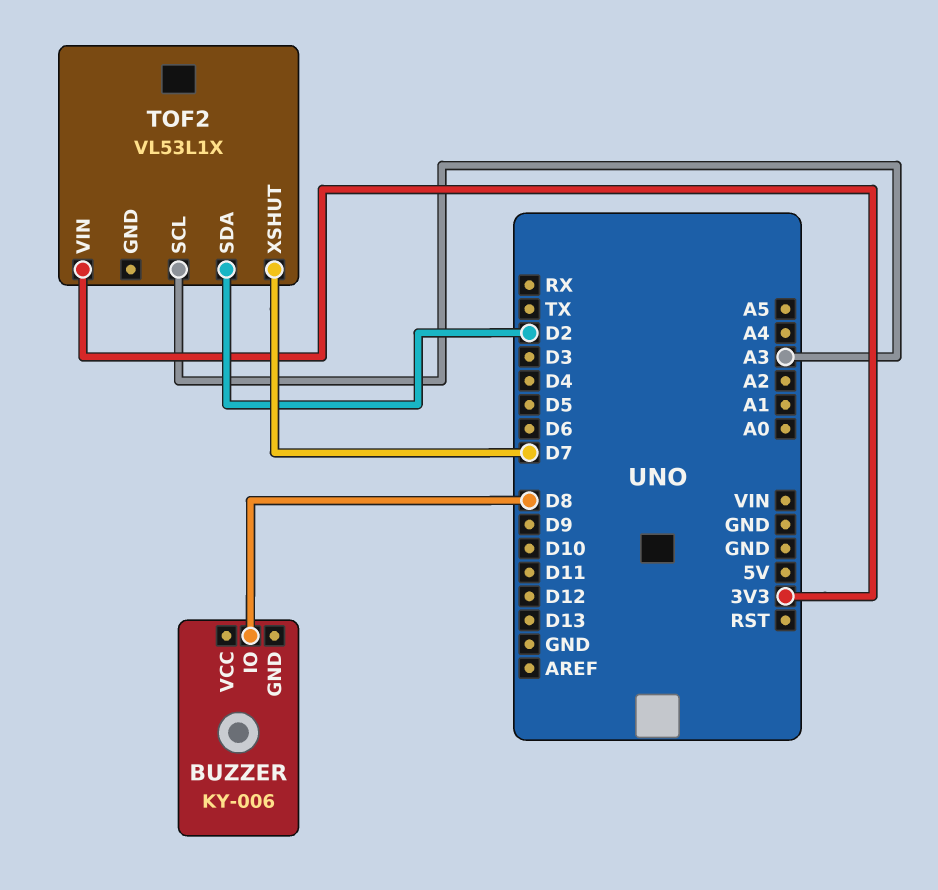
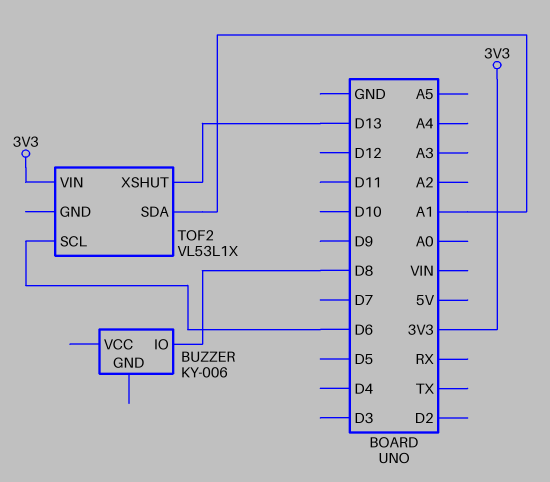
TOF2 pin SCL: A3 -> D6
TOF2 pin SDA: D2 -> A1
TOF2 pin XSHUT: D7 -> D13

